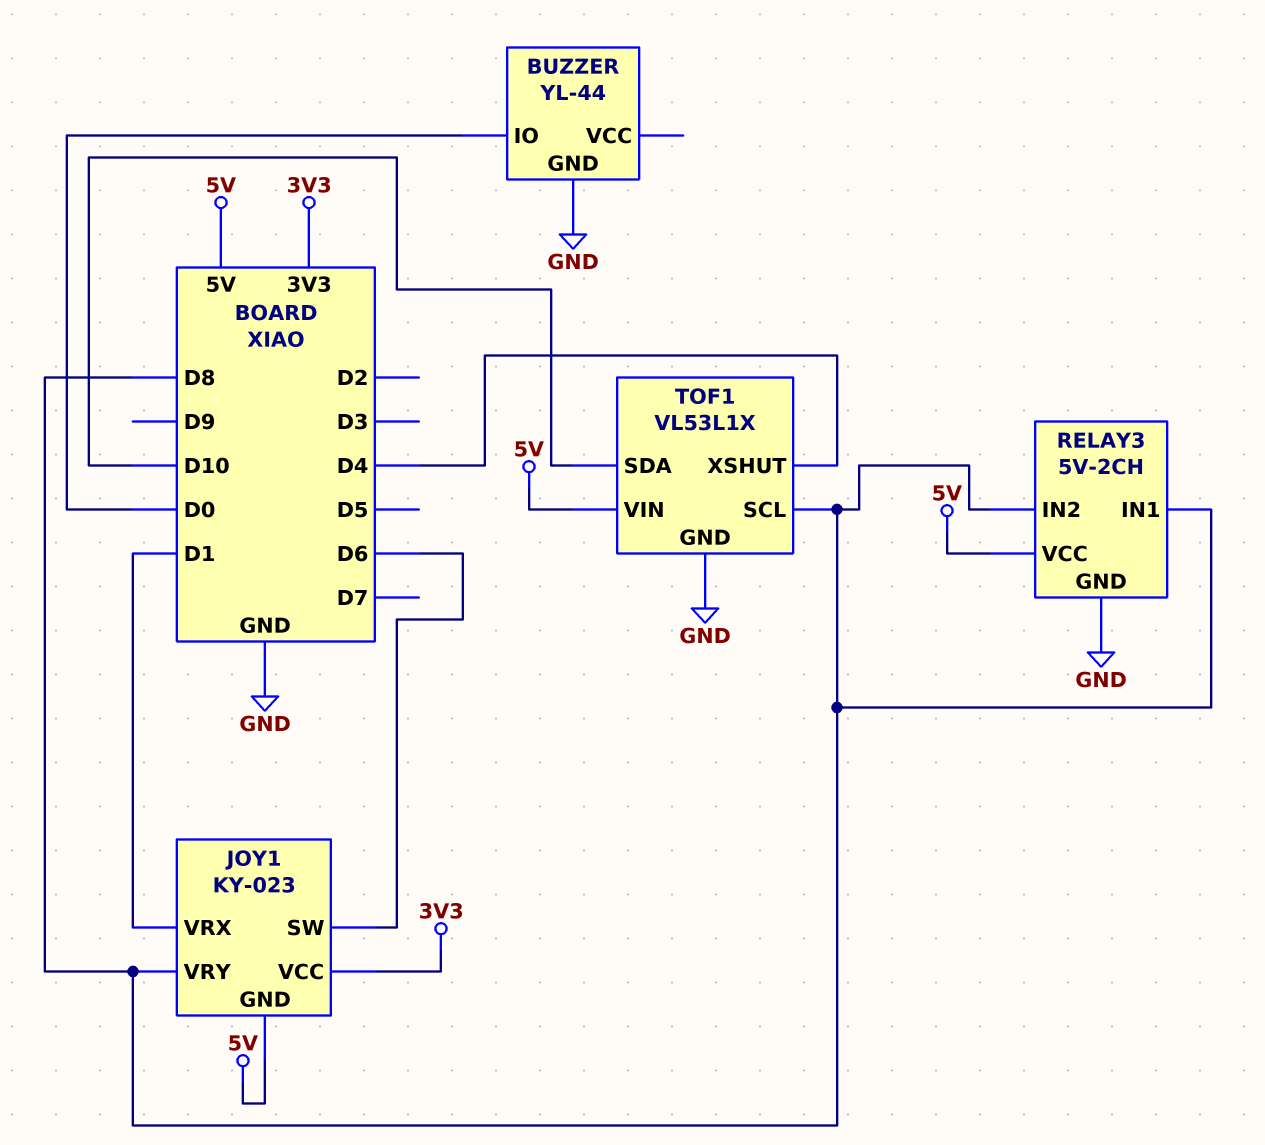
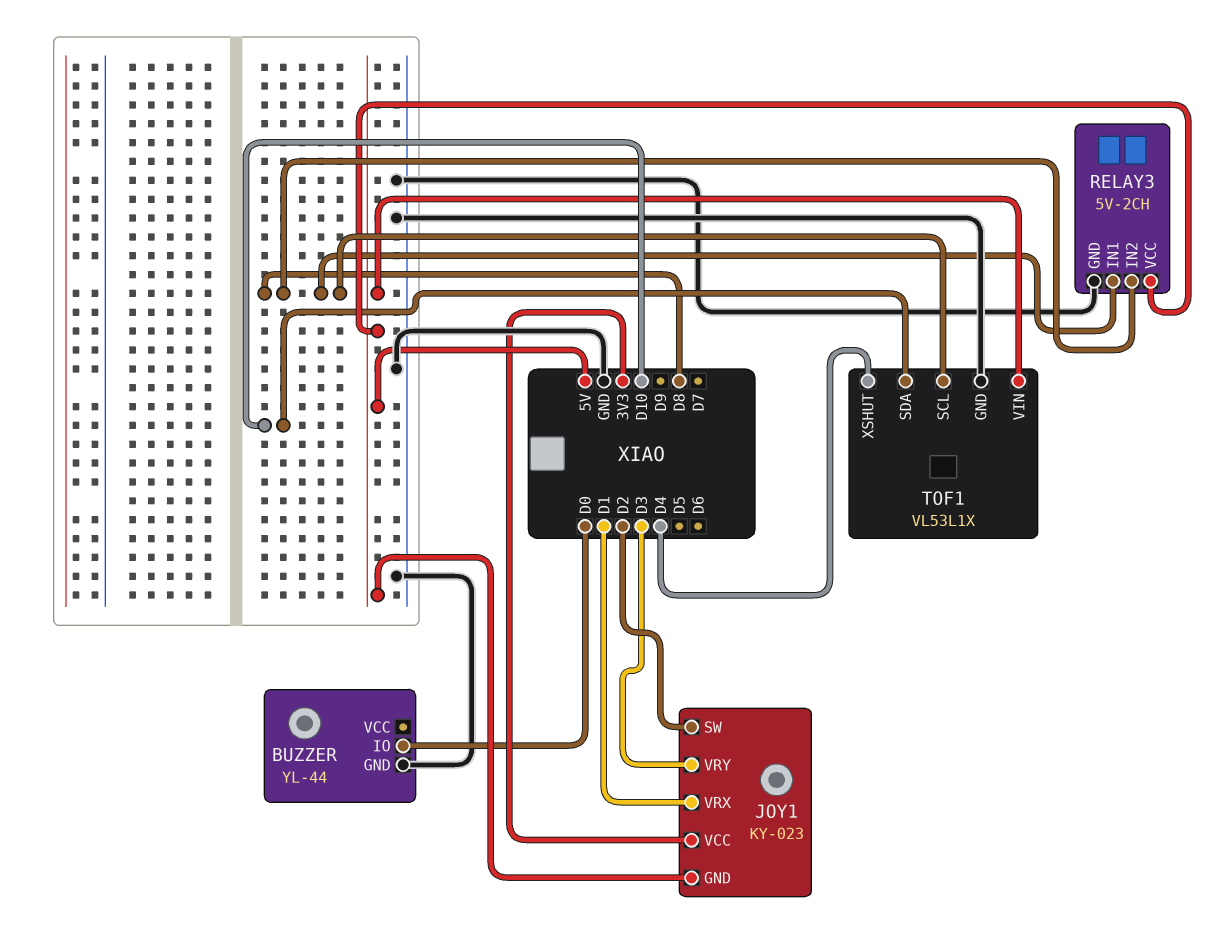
JOY1 pin SW: D6 -> D2
JOY1 pin VRY: D8 -> D3

